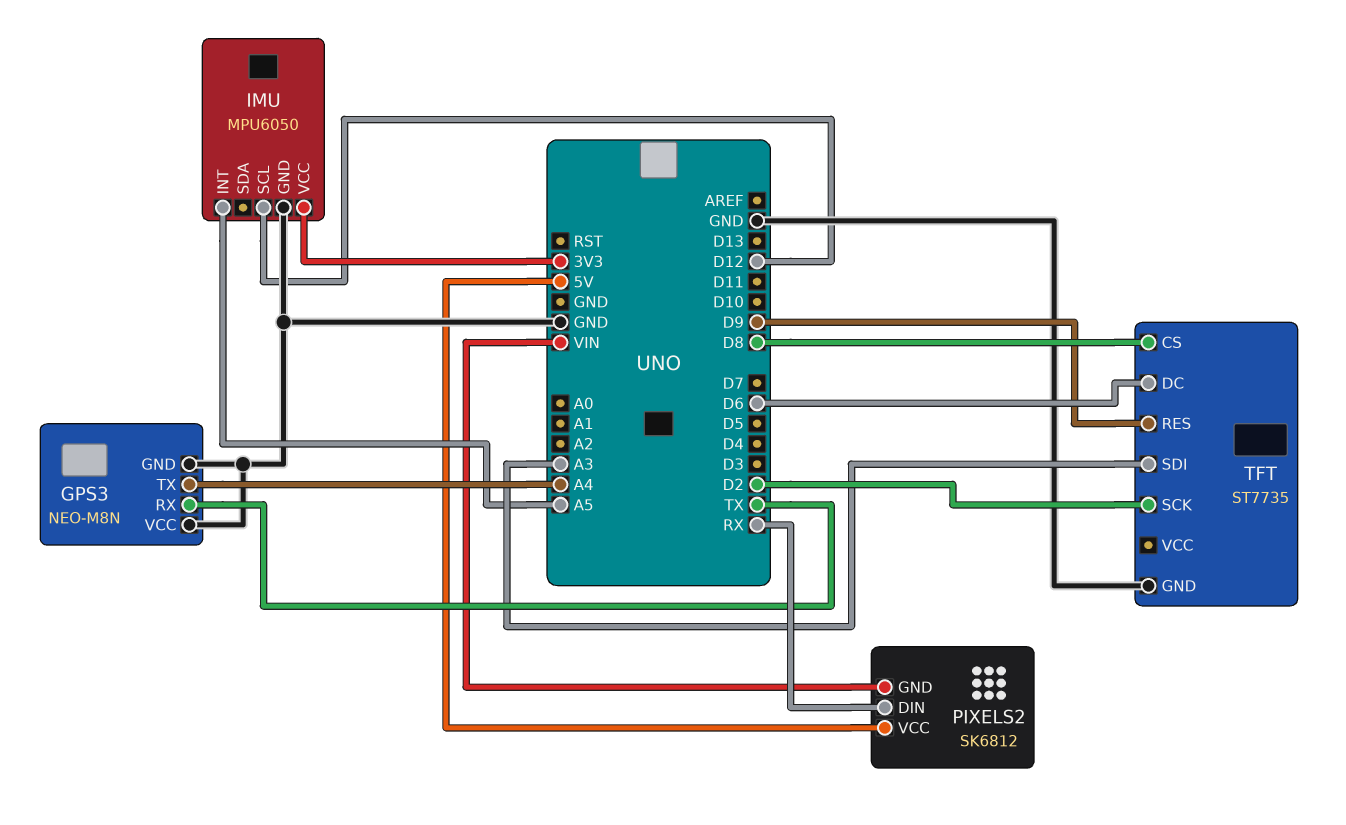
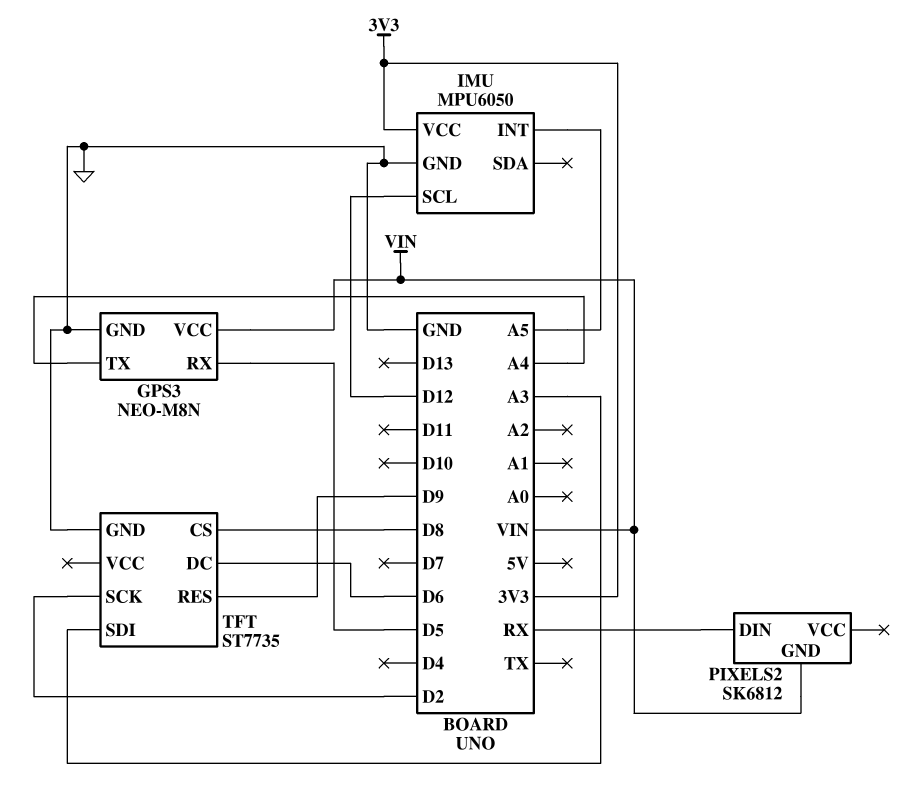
GPS3 pin RX: TX -> D5
GPS3 pin VCC: GND -> VIN
PIXELS2 pin VCC: 5V -> none

